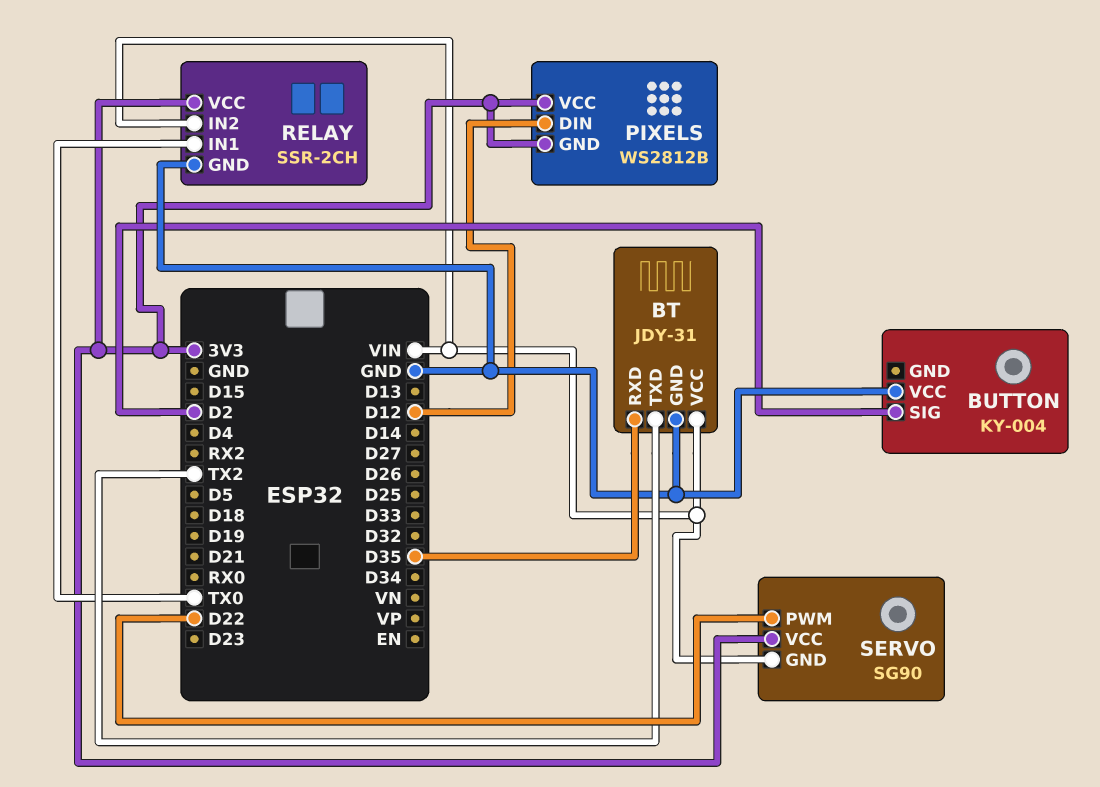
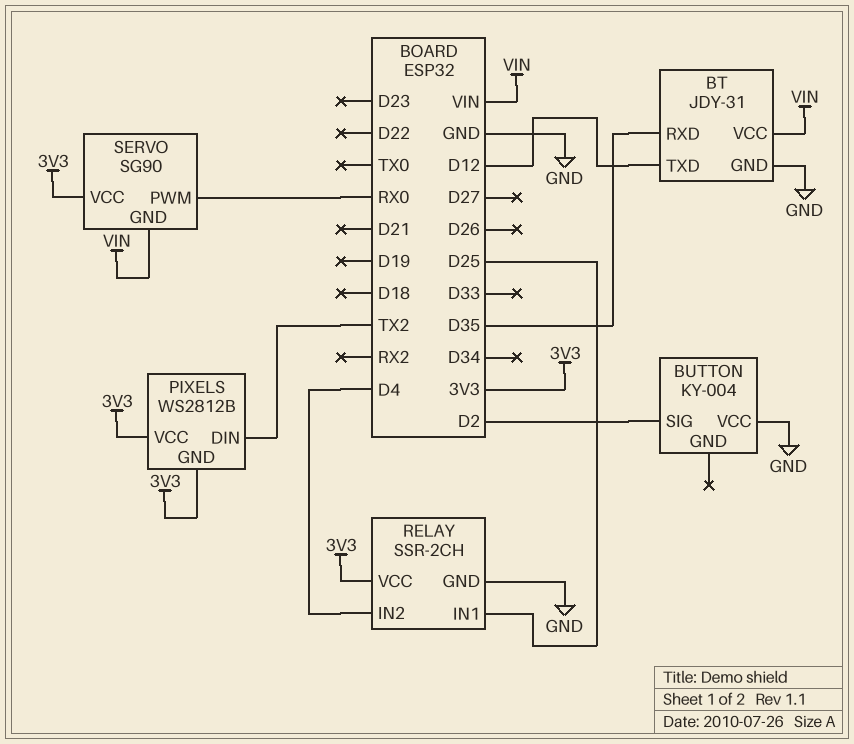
BT pin TXD: TX2 -> D12
PIXELS pin DIN: D12 -> TX2
RELAY pin IN1: TX0 -> D25
RELAY pin IN2: VIN -> D4
SERVO pin PWM: D22 -> RX0

